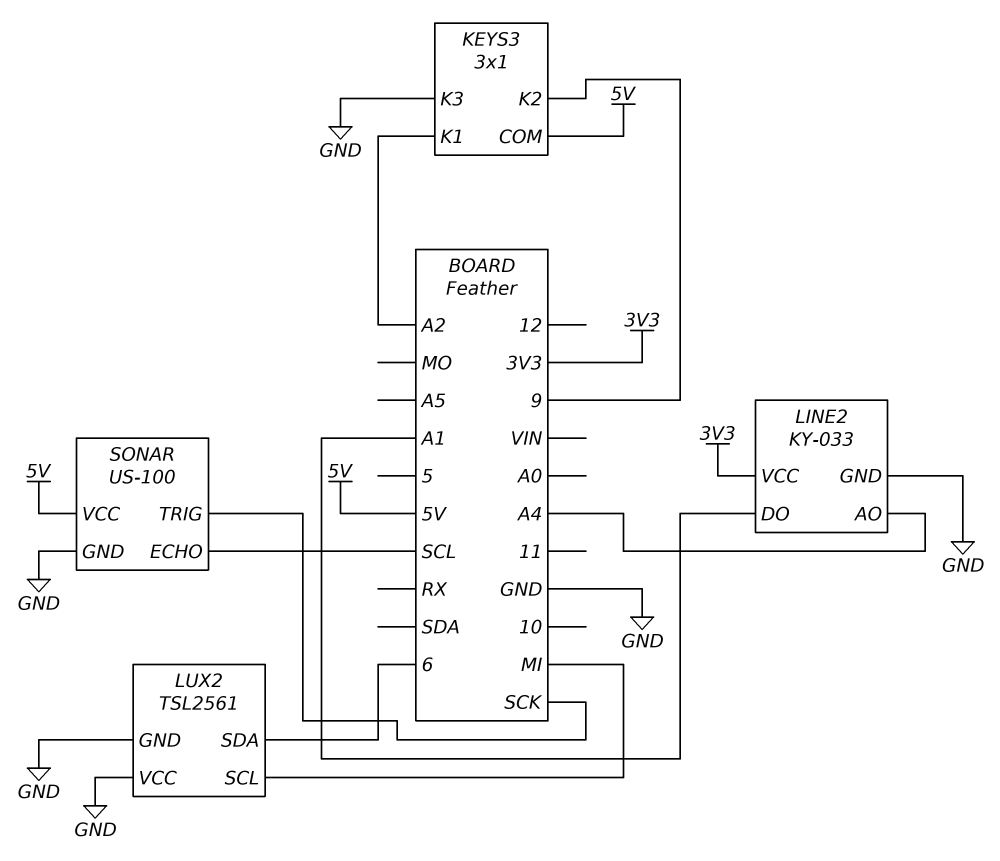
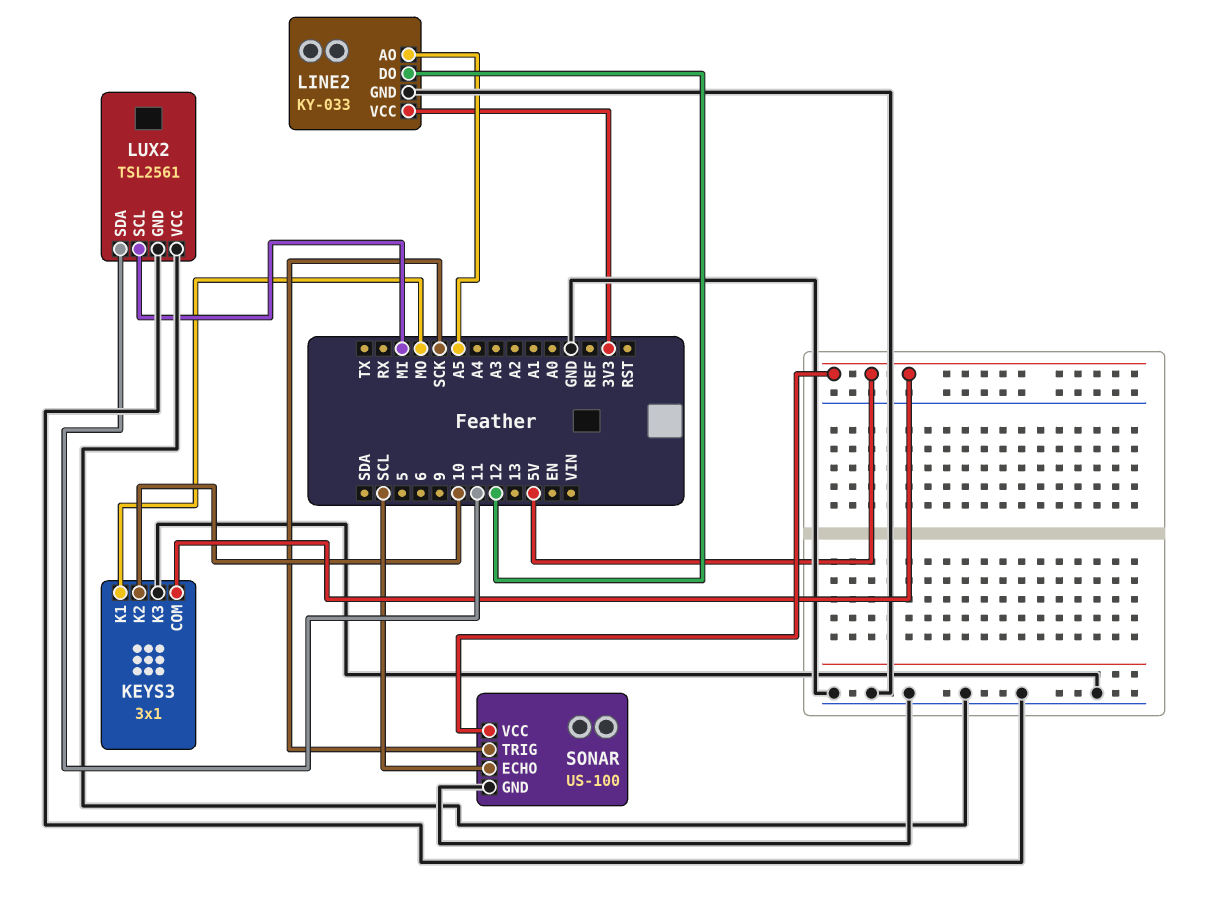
KEYS3 pin K1: A2 -> MO
KEYS3 pin K2: 9 -> 10
LINE2 pin AO: A4 -> A5
LINE2 pin DO: A1 -> 12
LUX2 pin SDA: 6 -> 11

